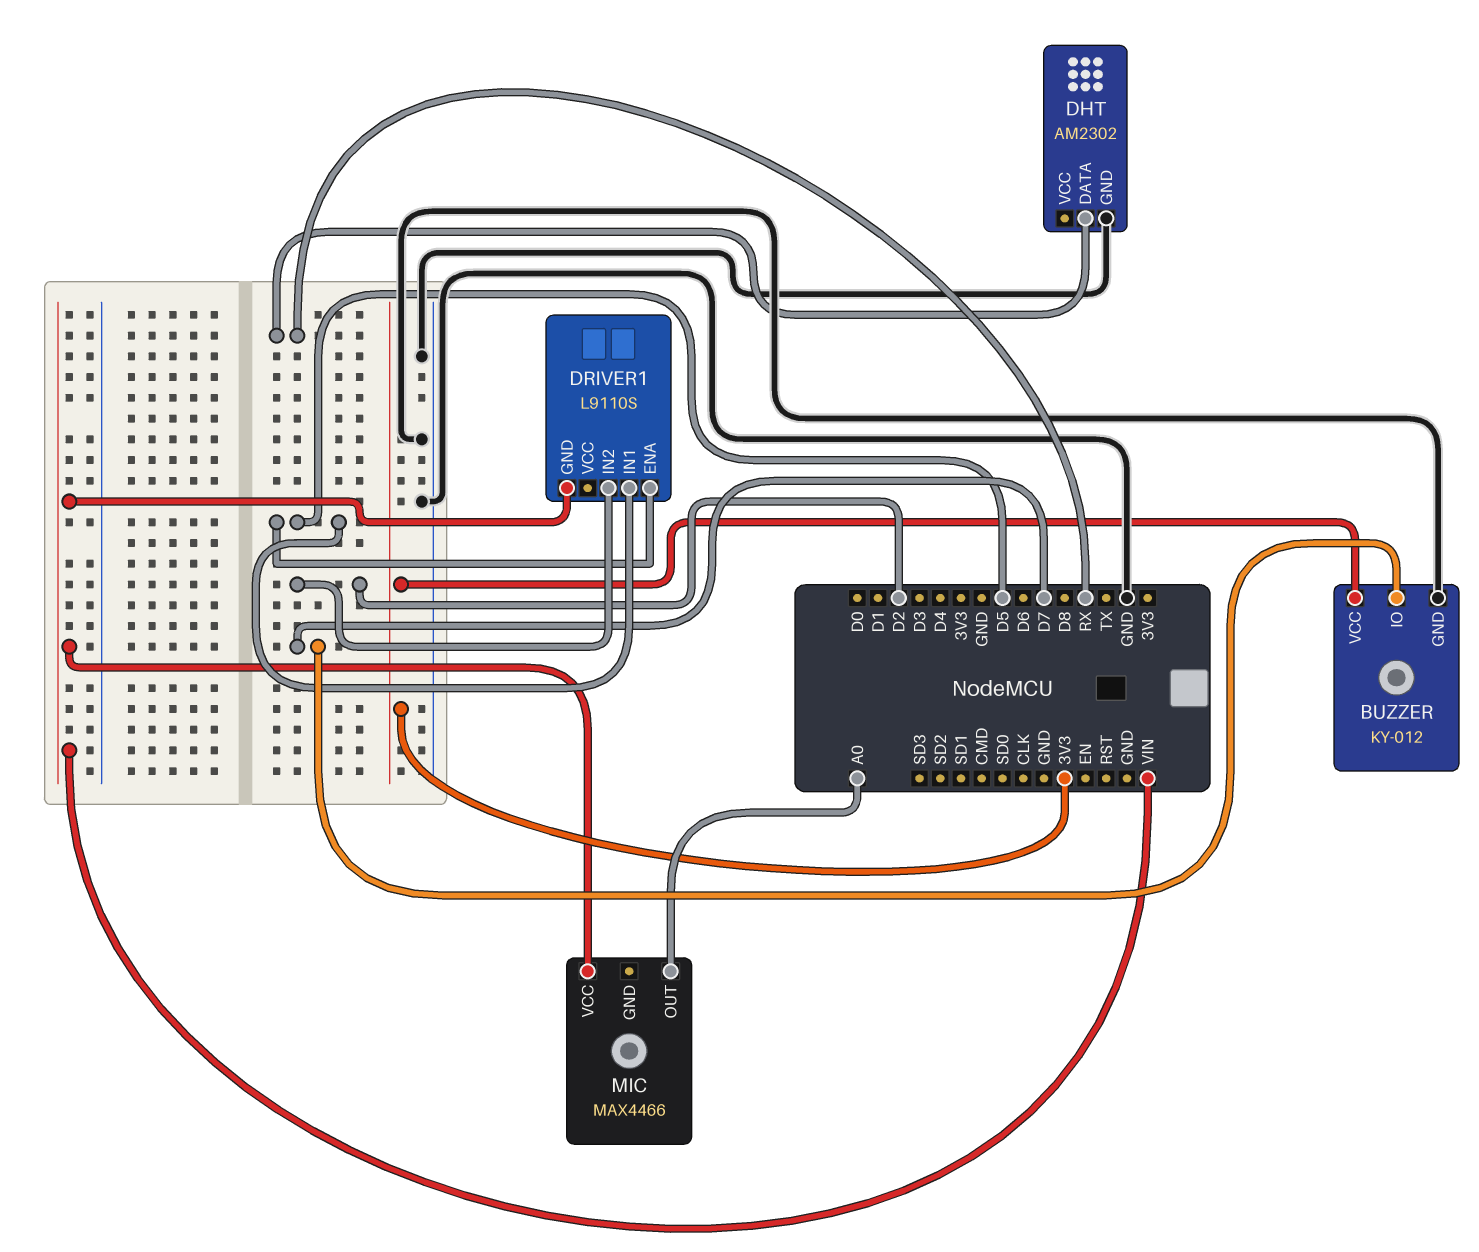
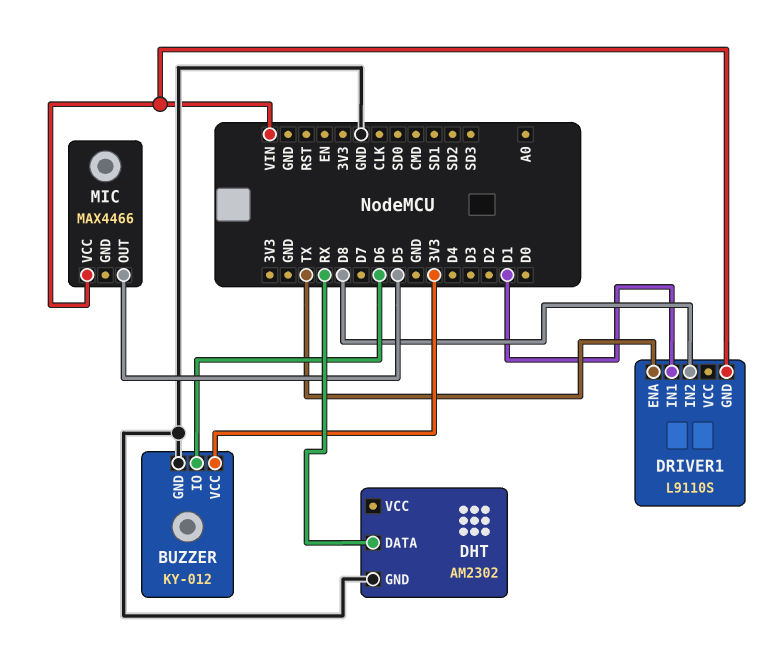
BUZZER pin IO: D7 -> D6
DRIVER1 pin ENA: D5 -> TX
DRIVER1 pin IN1: D5 -> D1
DRIVER1 pin IN2: D2 -> D8
MIC pin OUT: A0 -> D5

